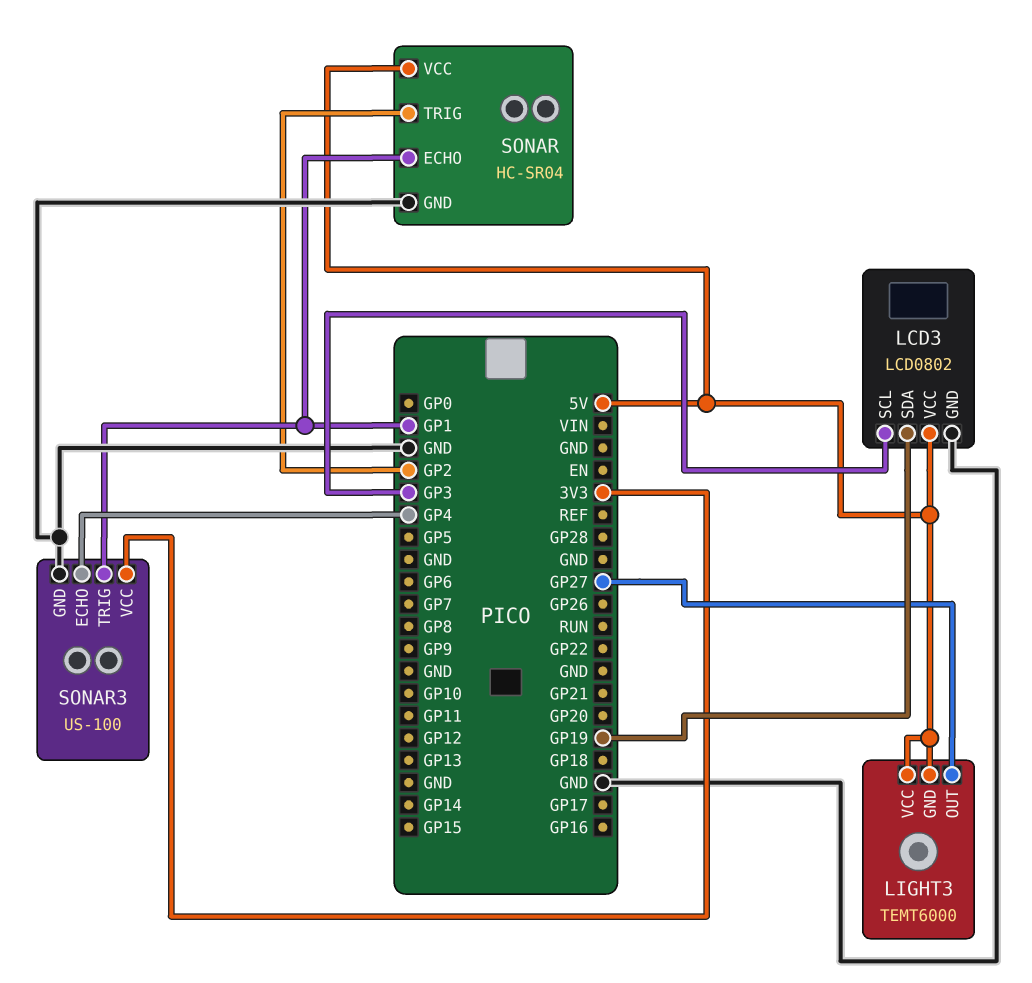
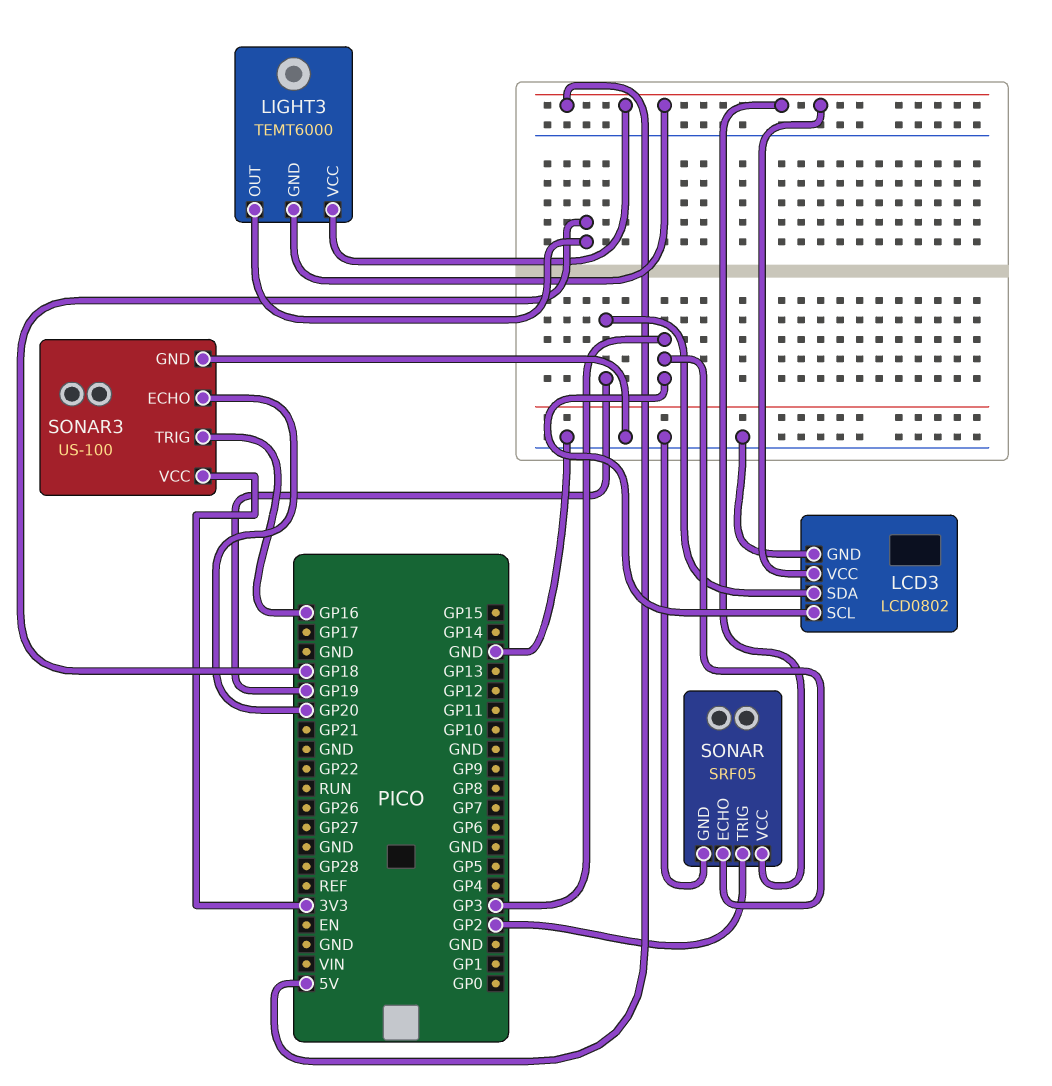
LIGHT3 pin OUT: GP27 -> GP18
SONAR: HC-SR04 -> SRF05
SONAR pin ECHO: GP1 -> GP3
SONAR3 pin ECHO: GP4 -> GP20
SONAR3 pin TRIG: GP1 -> GP16

